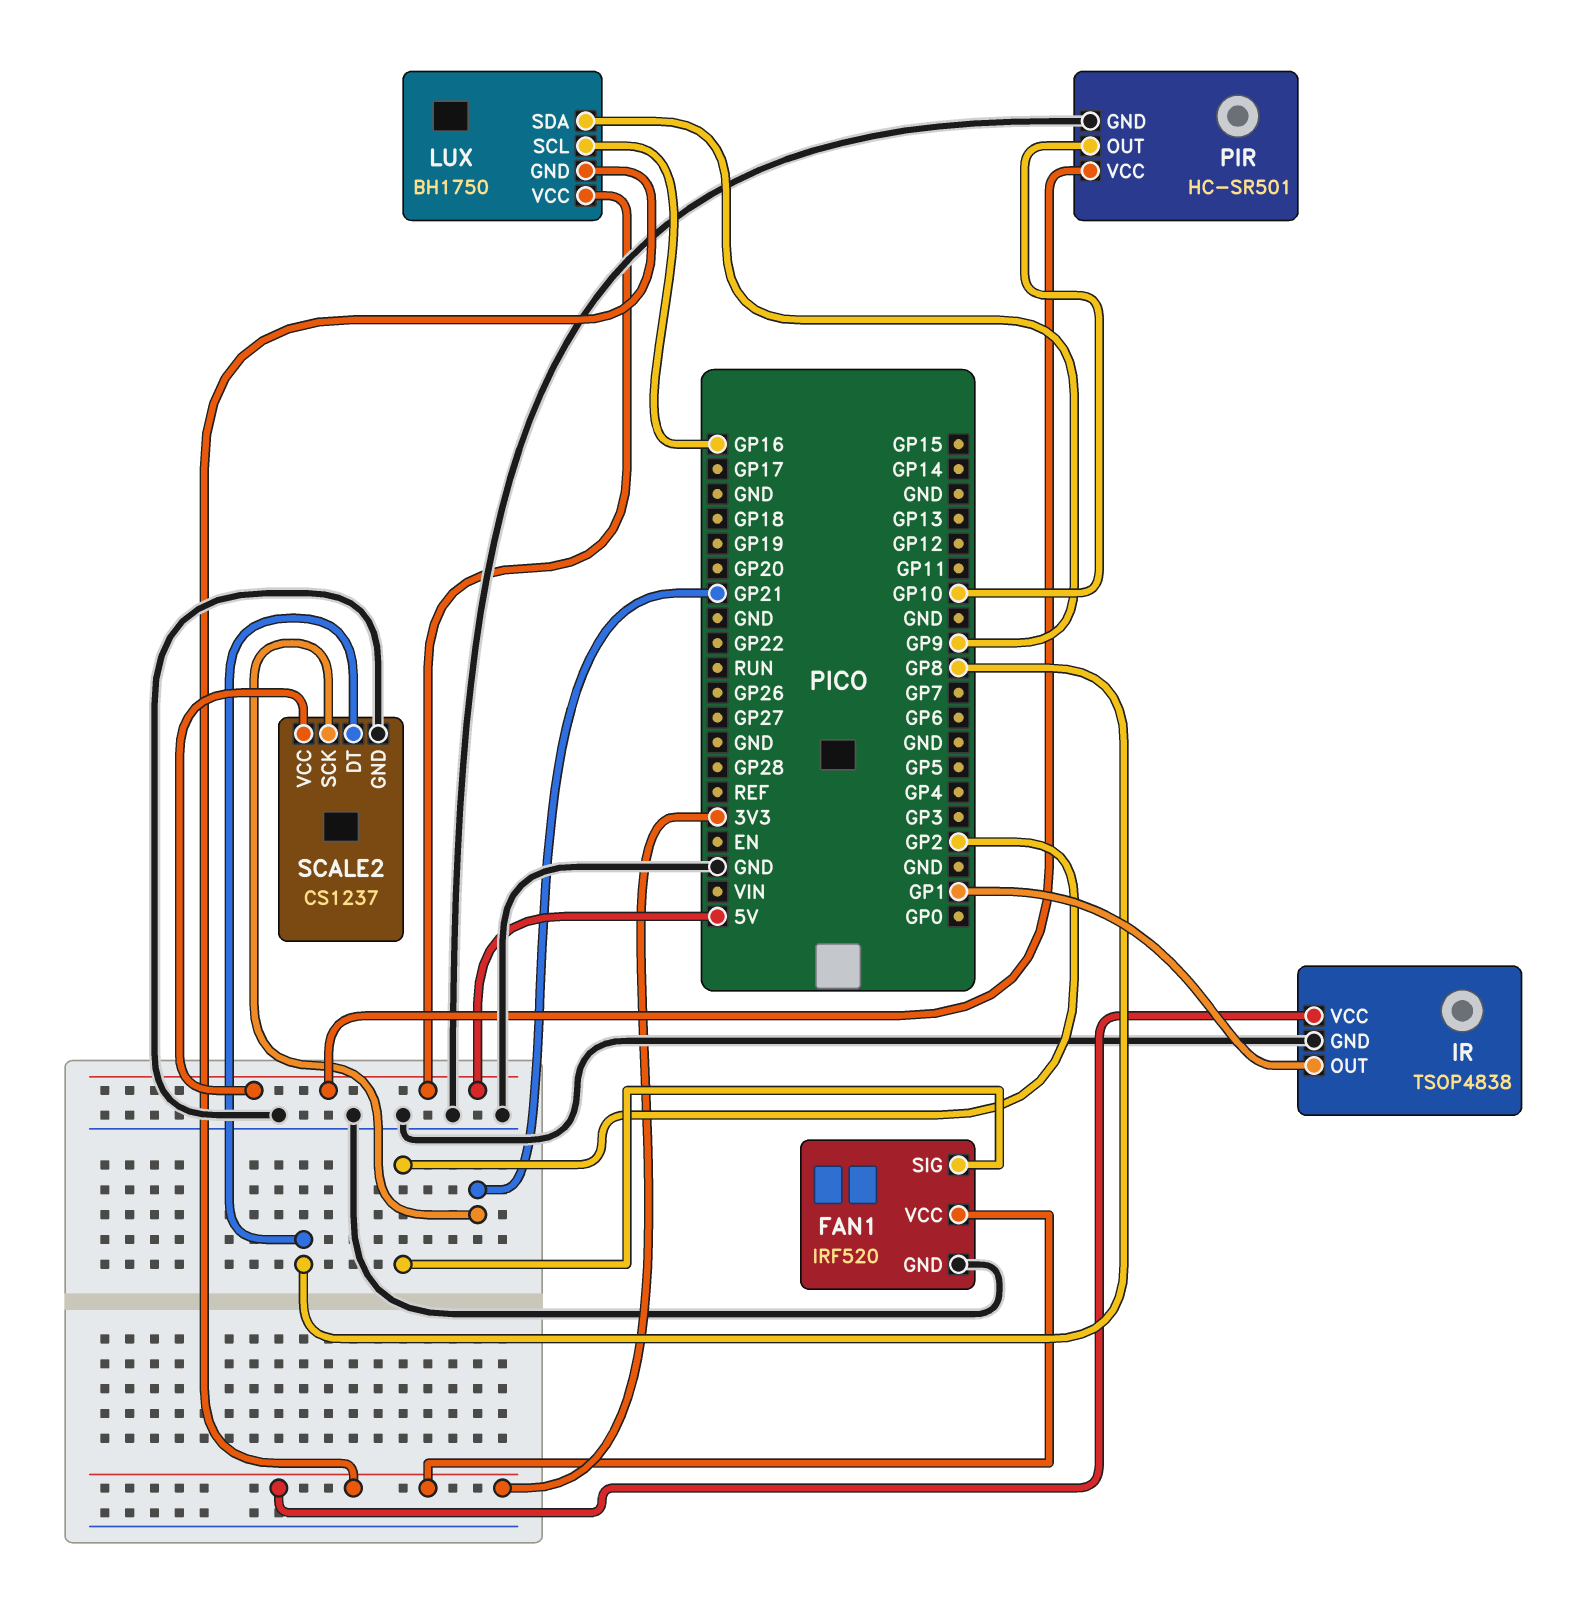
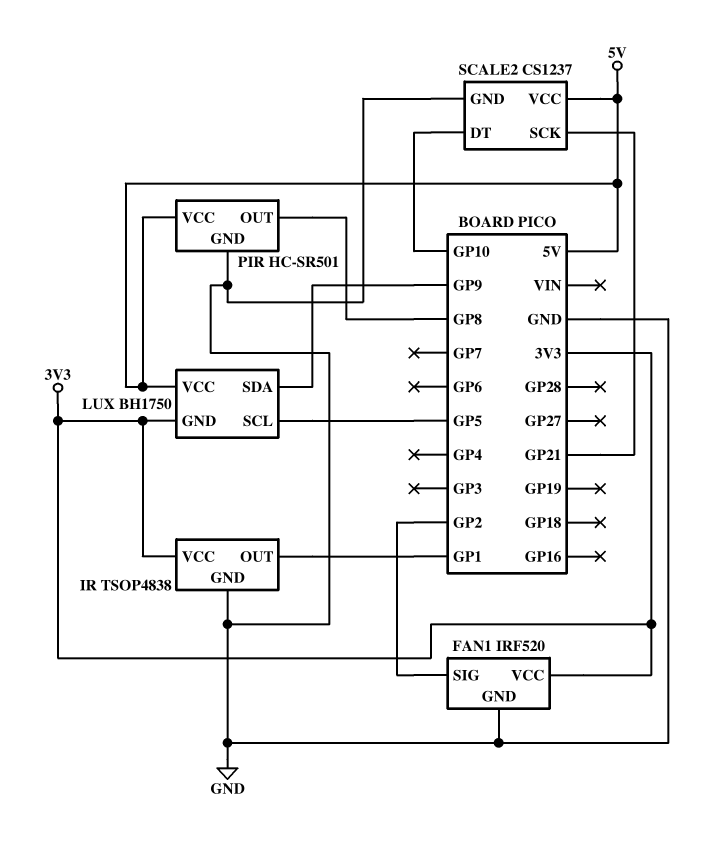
LUX pin SCL: GP16 -> GP5
PIR pin OUT: GP10 -> GP8
SCALE2 pin DT: GP8 -> GP10

